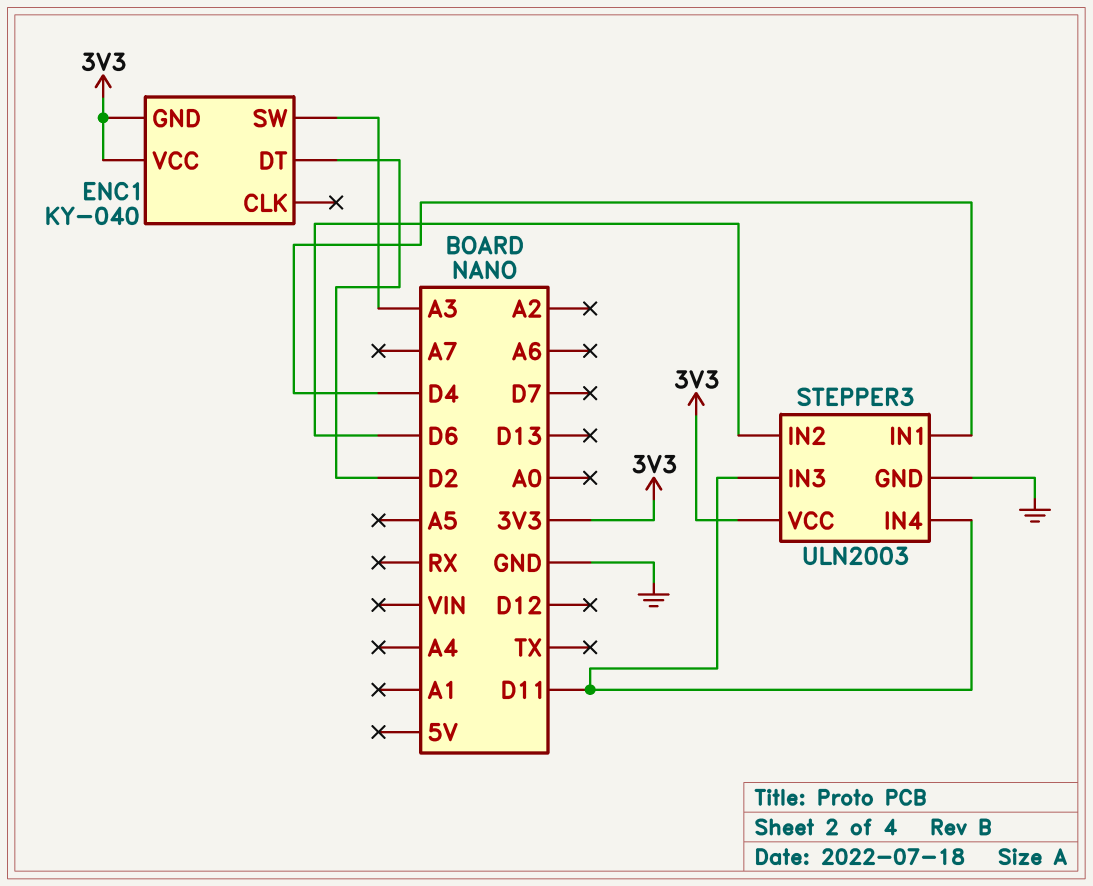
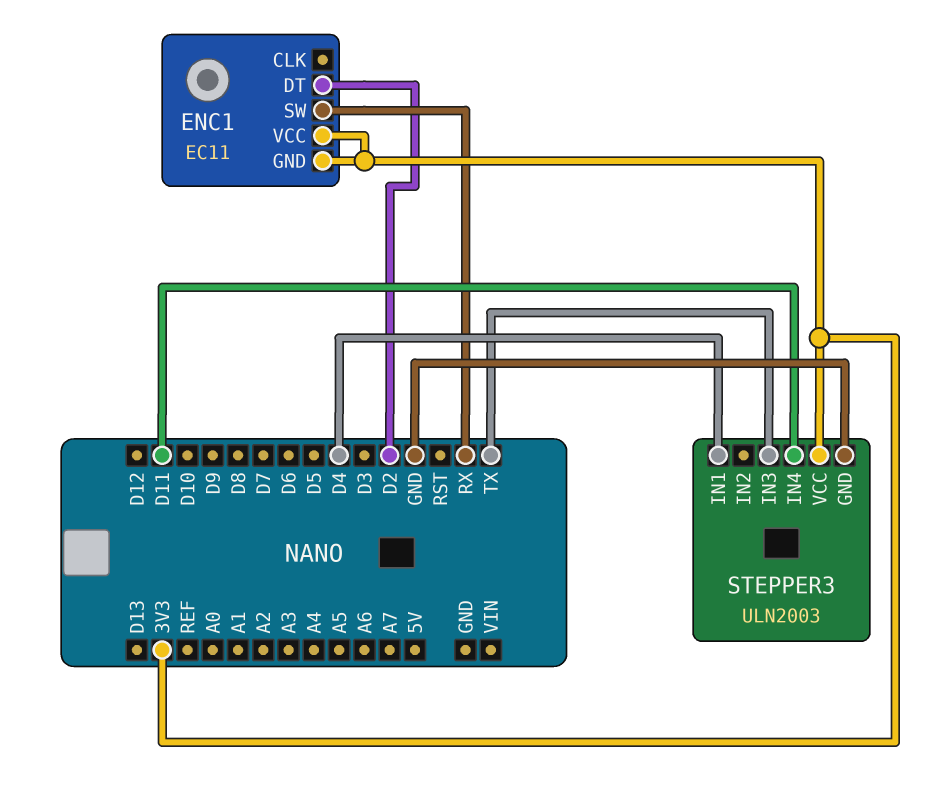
ENC1: KY-040 -> EC11
ENC1 pin SW: A3 -> RX
STEPPER3 pin IN2: D6 -> none
STEPPER3 pin IN3: D11 -> TX

